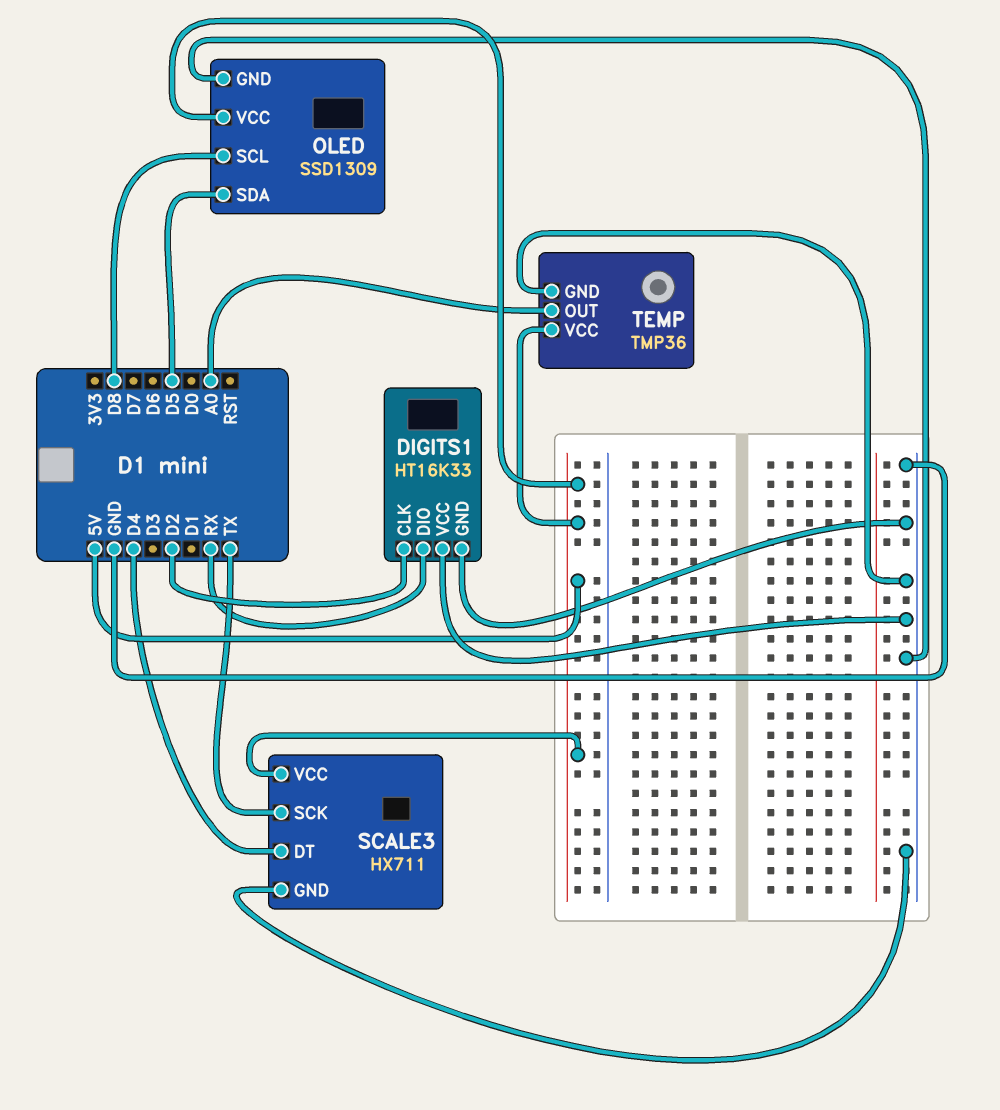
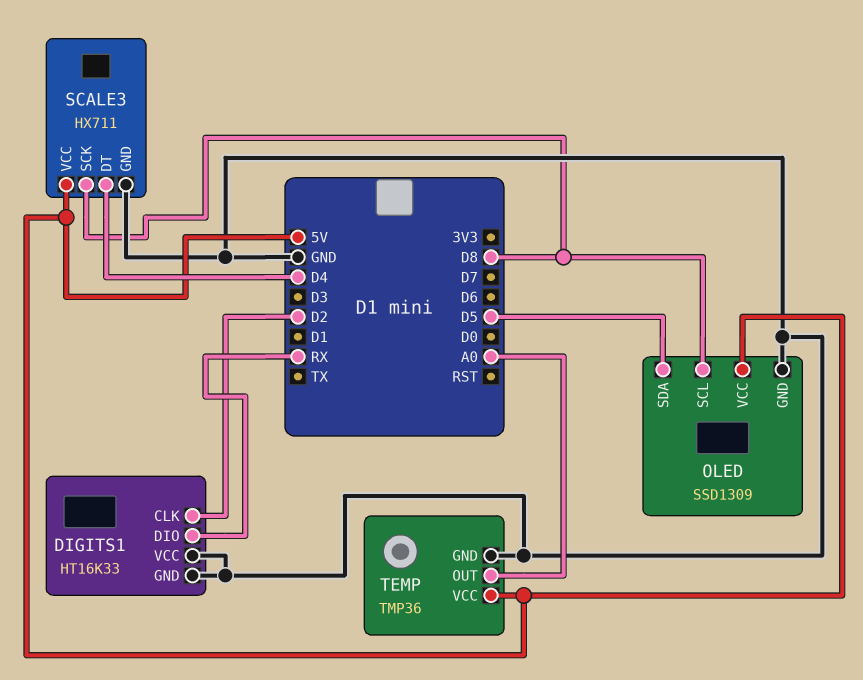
SCALE3 pin SCK: TX -> D8

